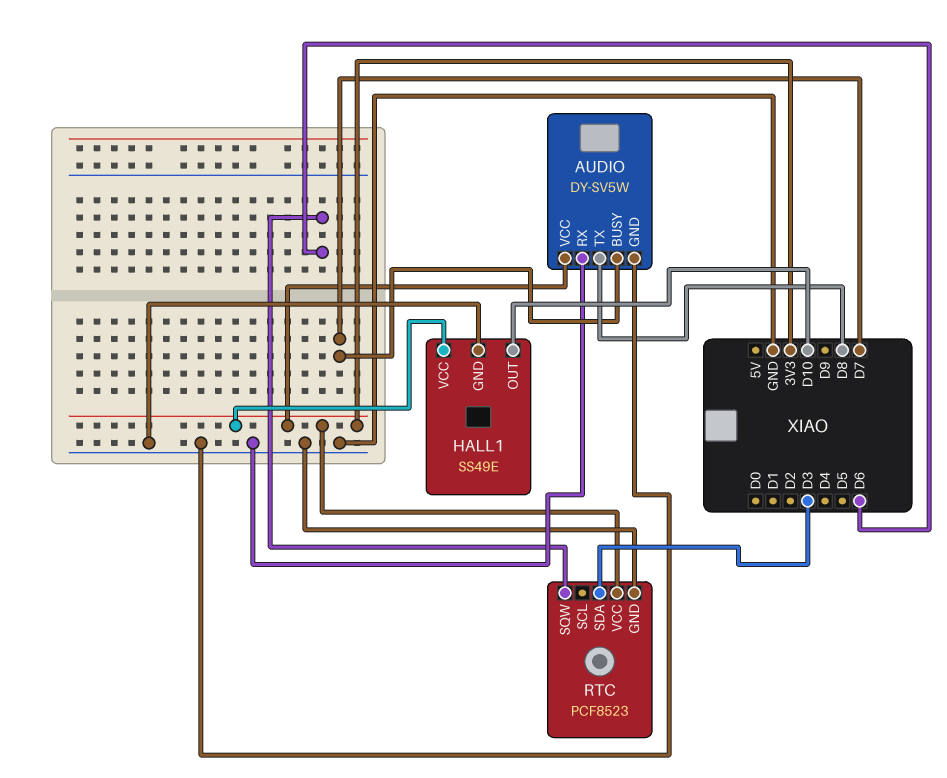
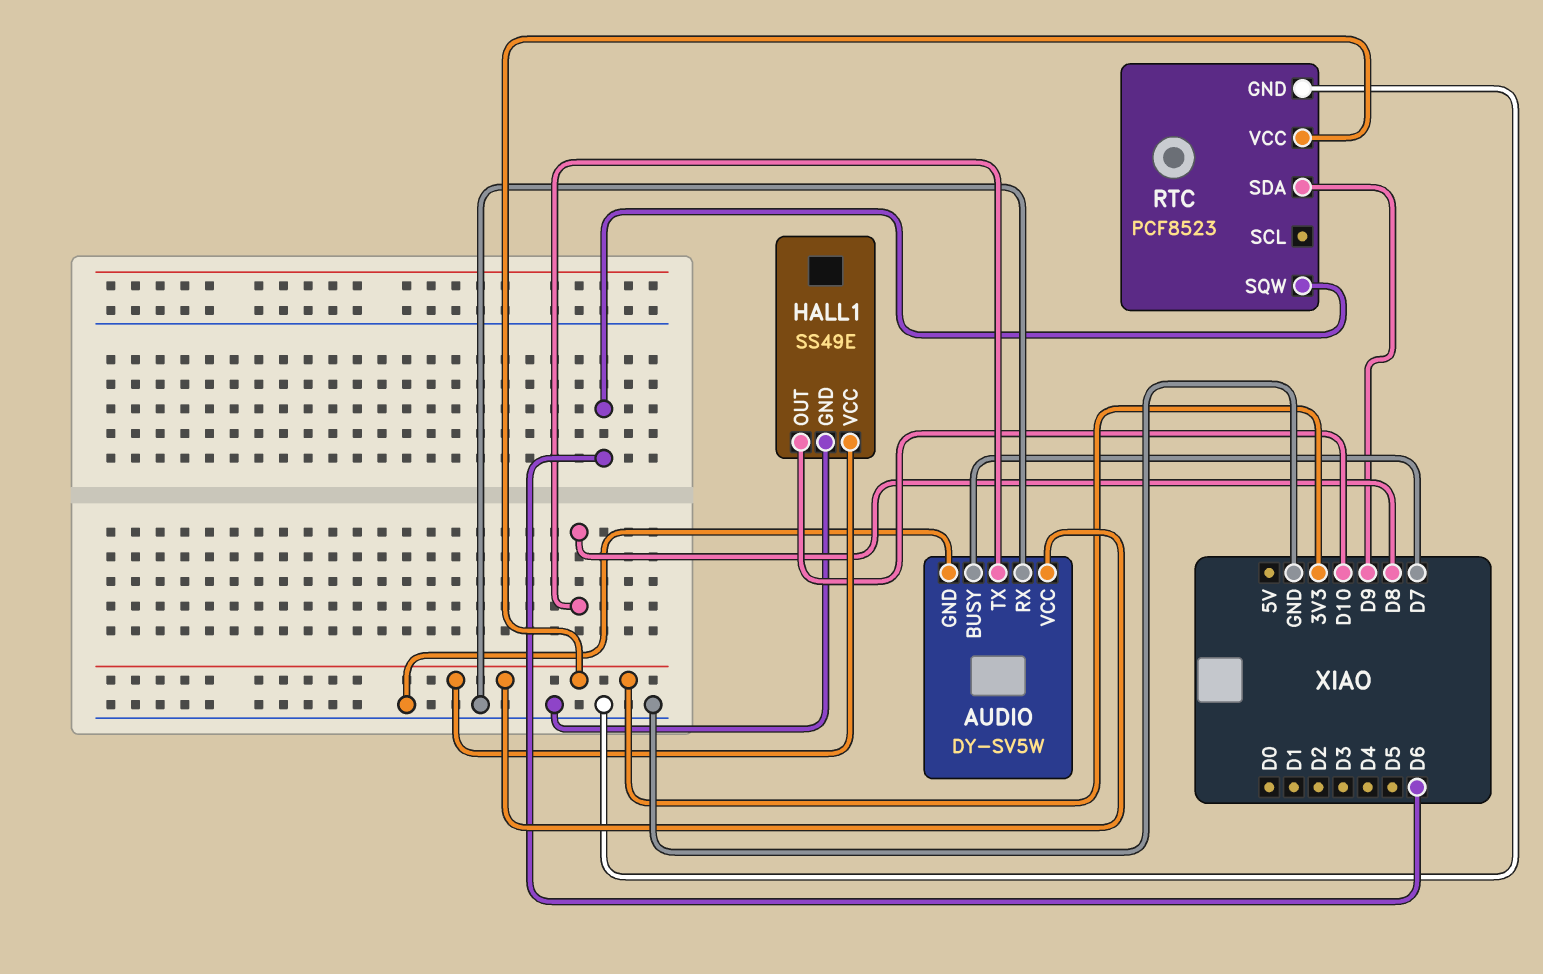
RTC pin SDA: D3 -> D9

